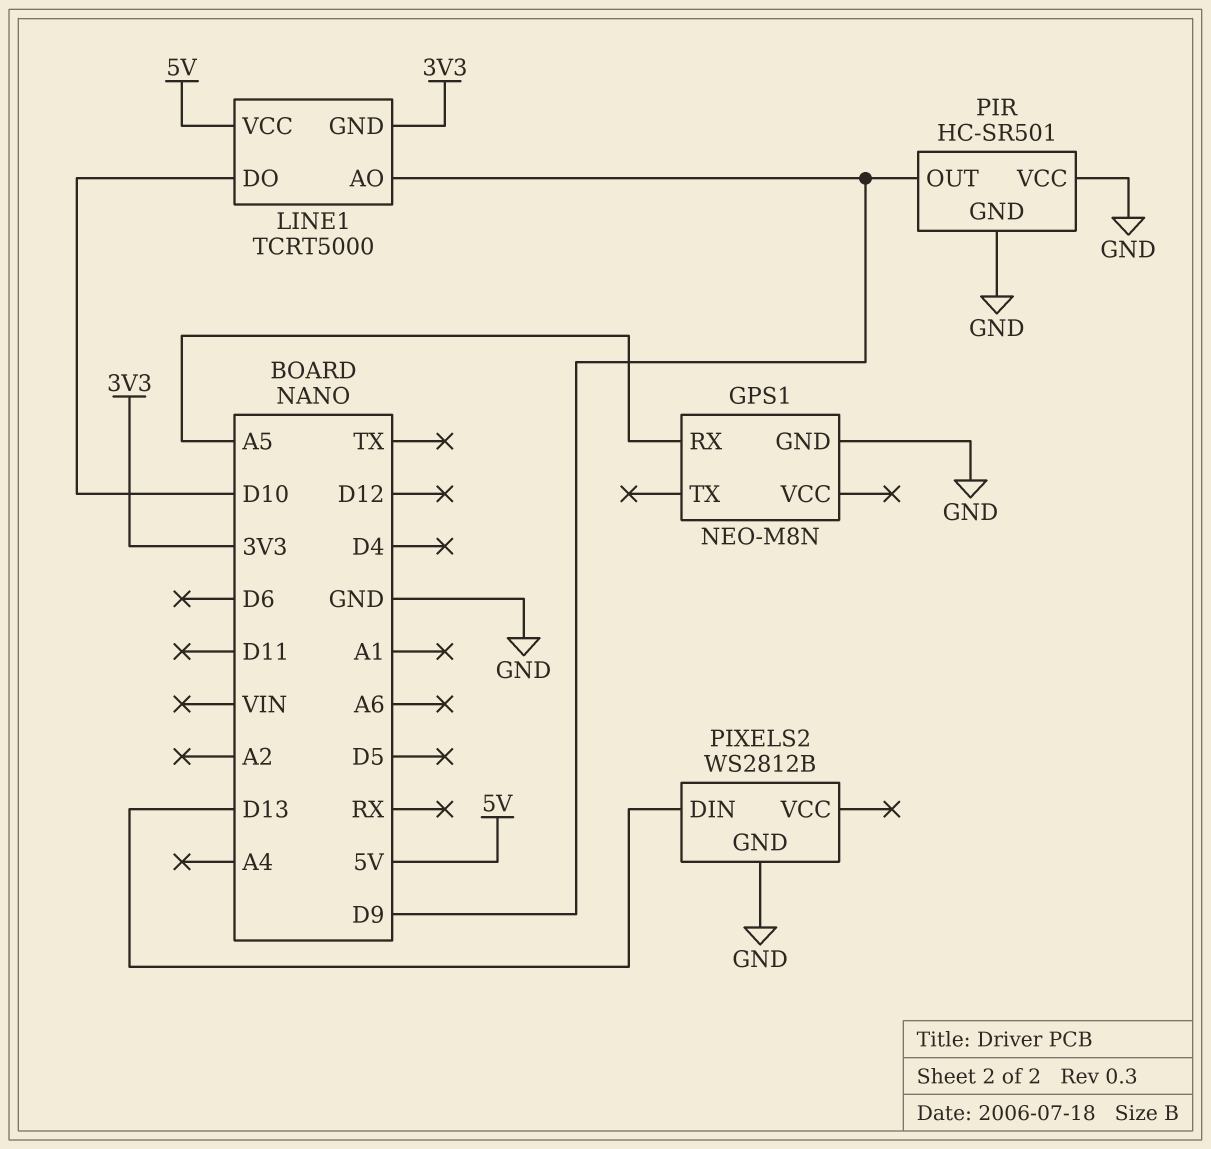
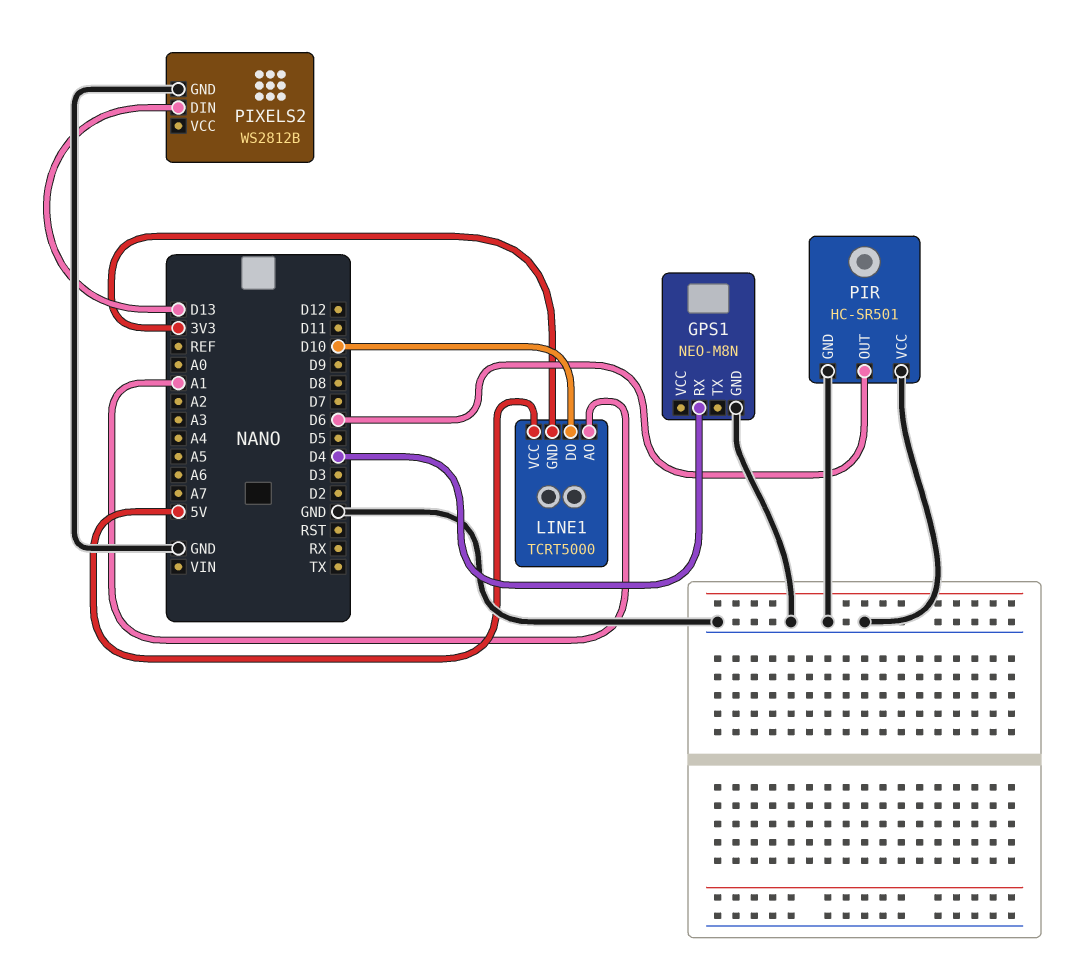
GPS1 pin RX: A5 -> D4
LINE1 pin AO: D9 -> A1
PIR pin OUT: D9 -> D6

